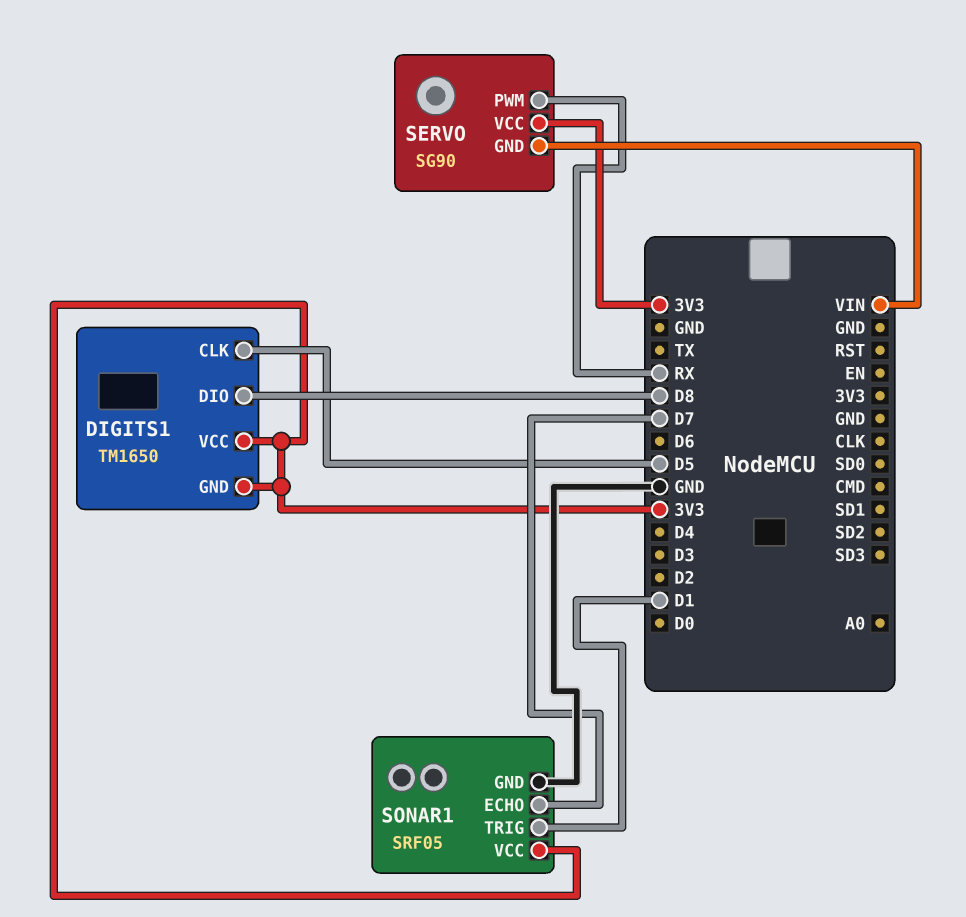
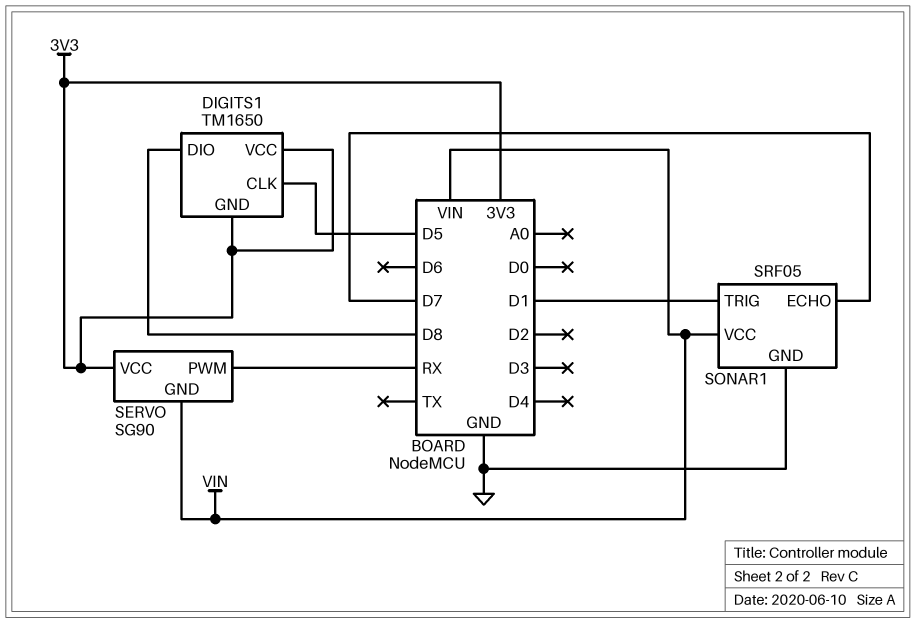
SONAR1 pin VCC: 3V3 -> VIN

